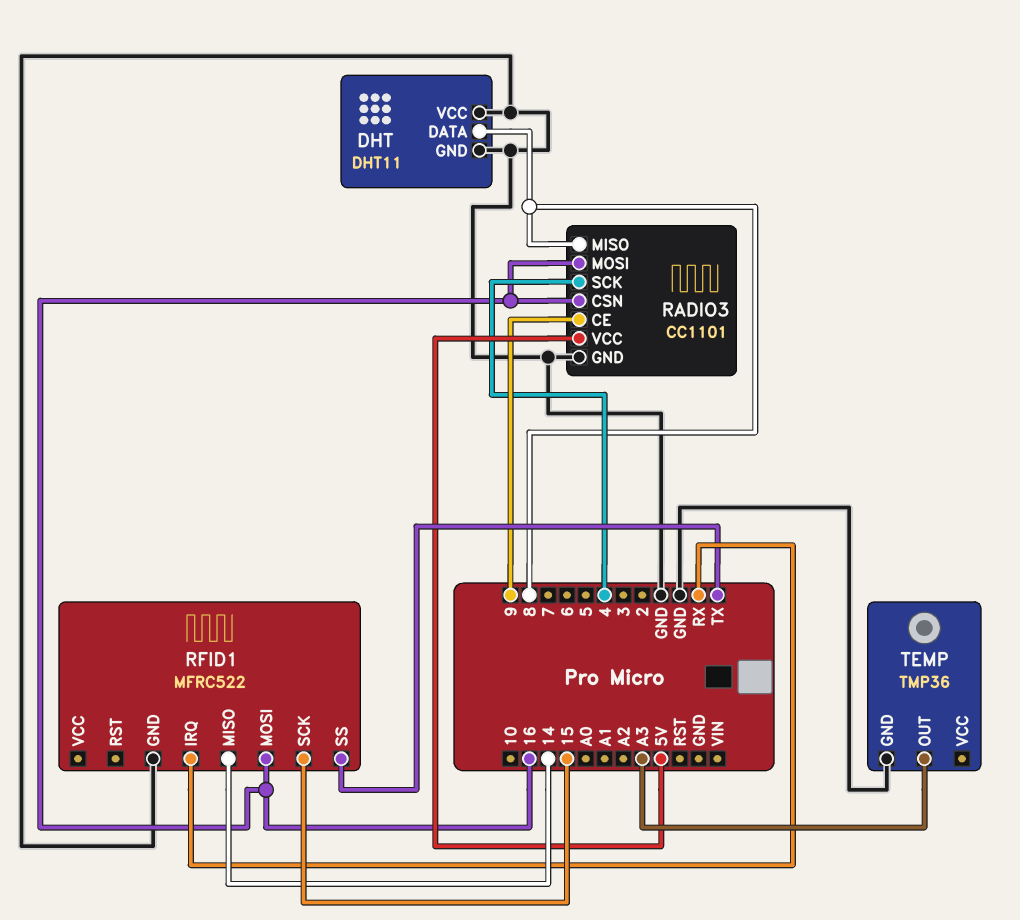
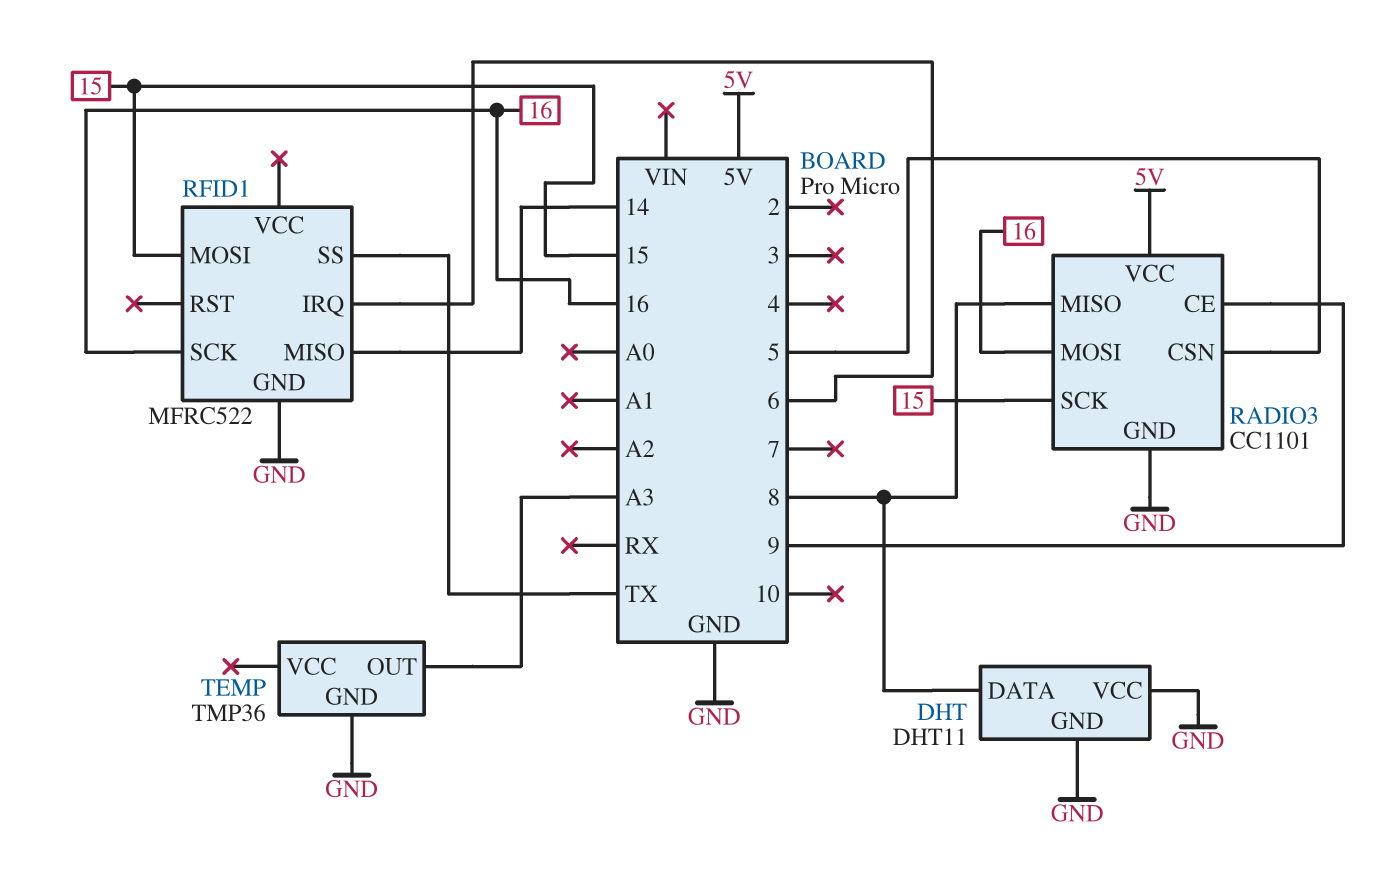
RADIO3 pin CSN: 16 -> 5
RADIO3 pin SCK: 4 -> 15
RFID1 pin IRQ: RX -> 6
RFID1 pin MOSI: 16 -> 15
RFID1 pin SCK: 15 -> 16

